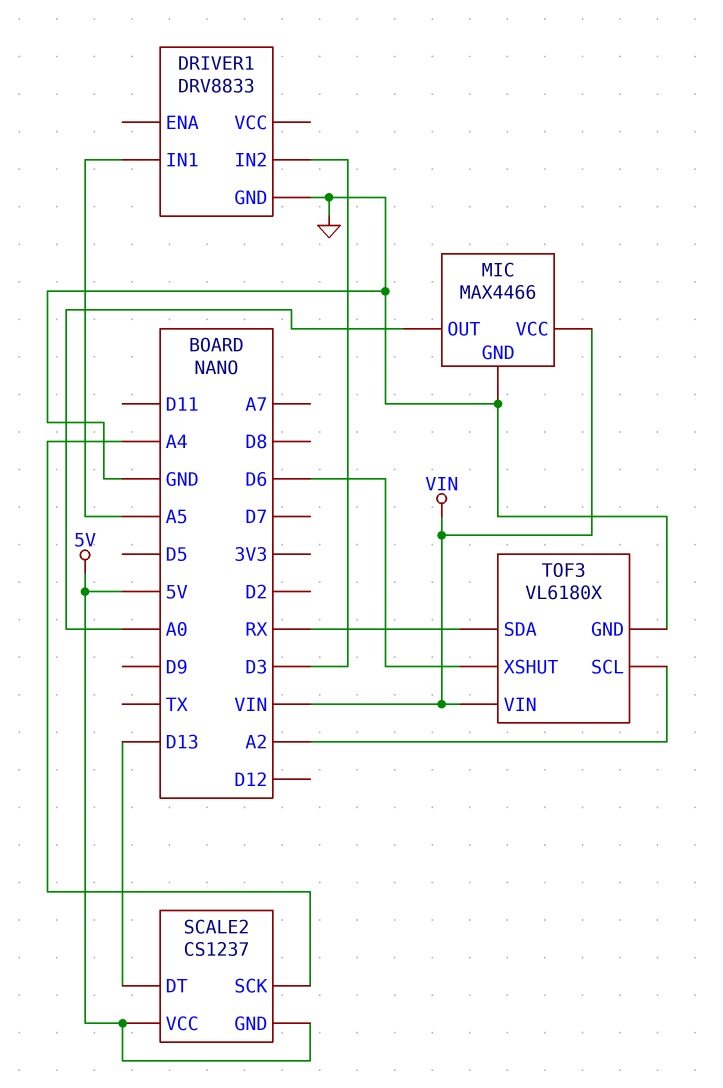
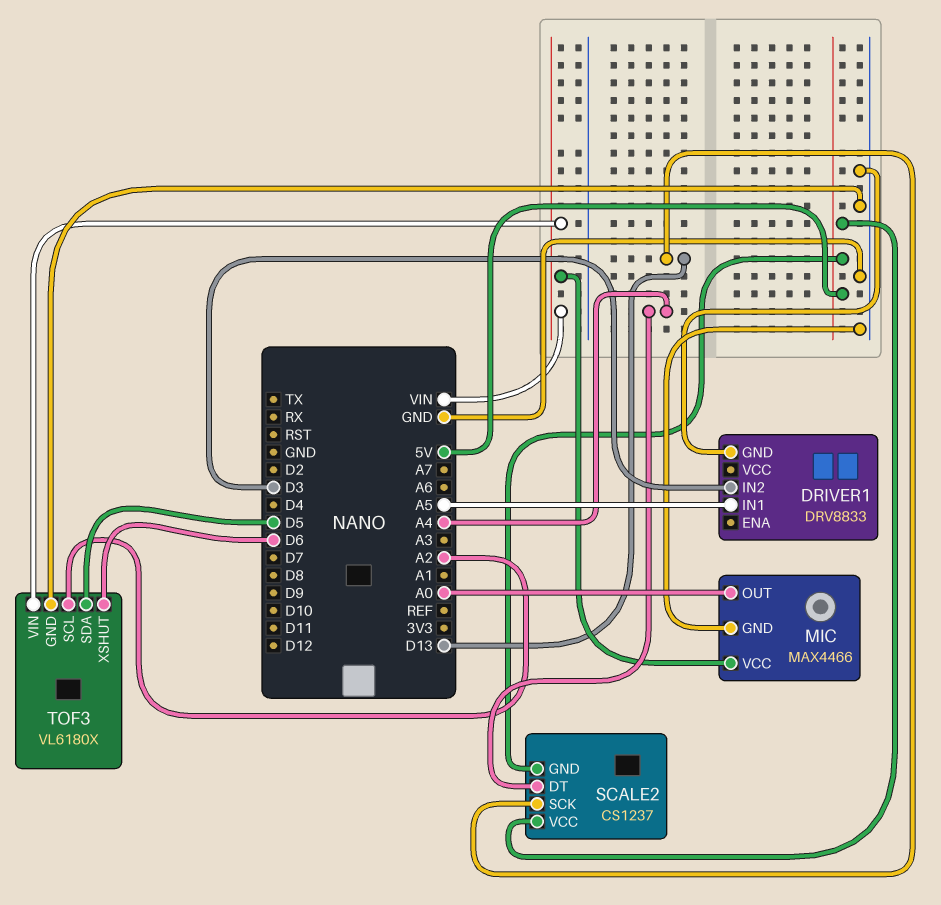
SCALE2 pin DT: D13 -> A4
SCALE2 pin SCK: A4 -> D13
TOF3 pin SDA: RX -> D5

